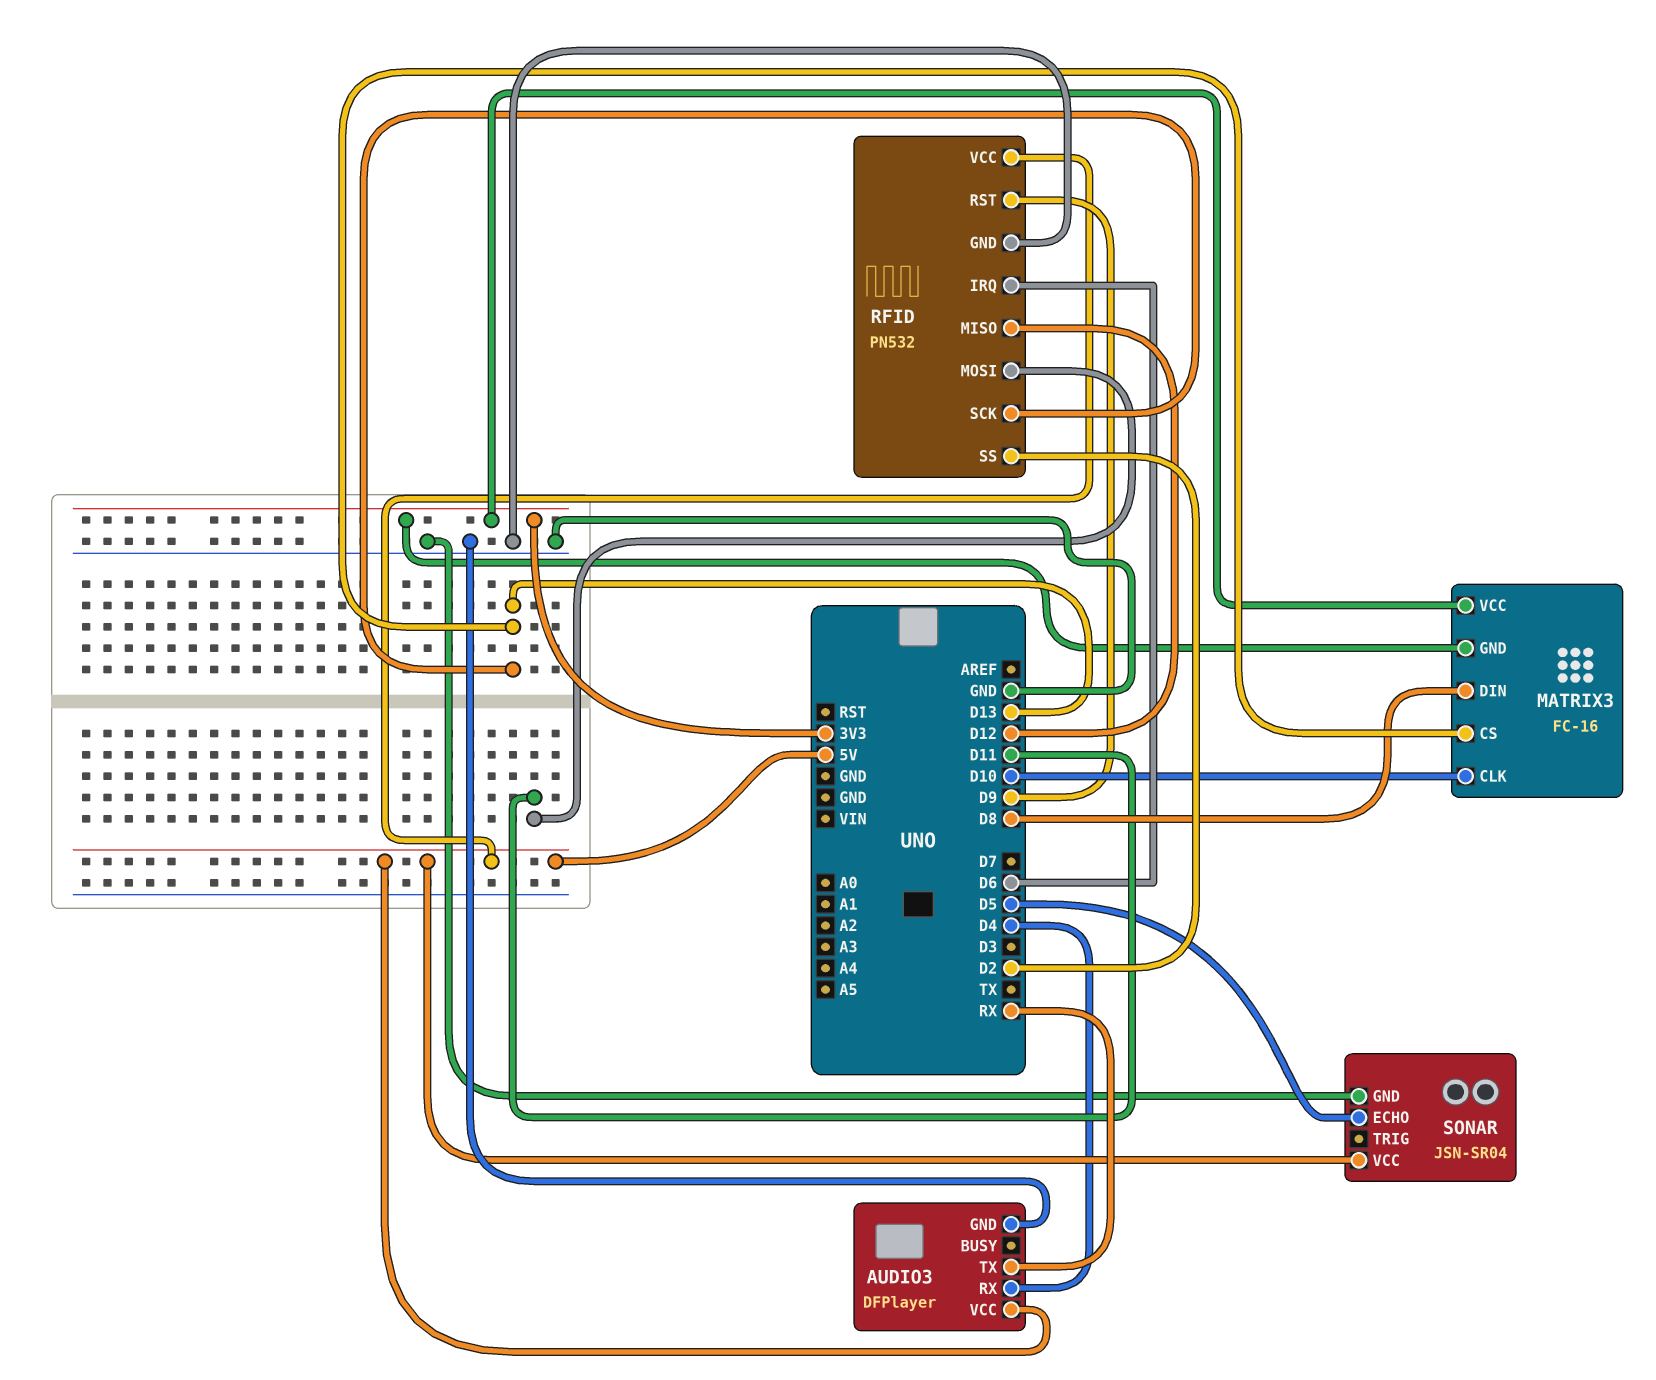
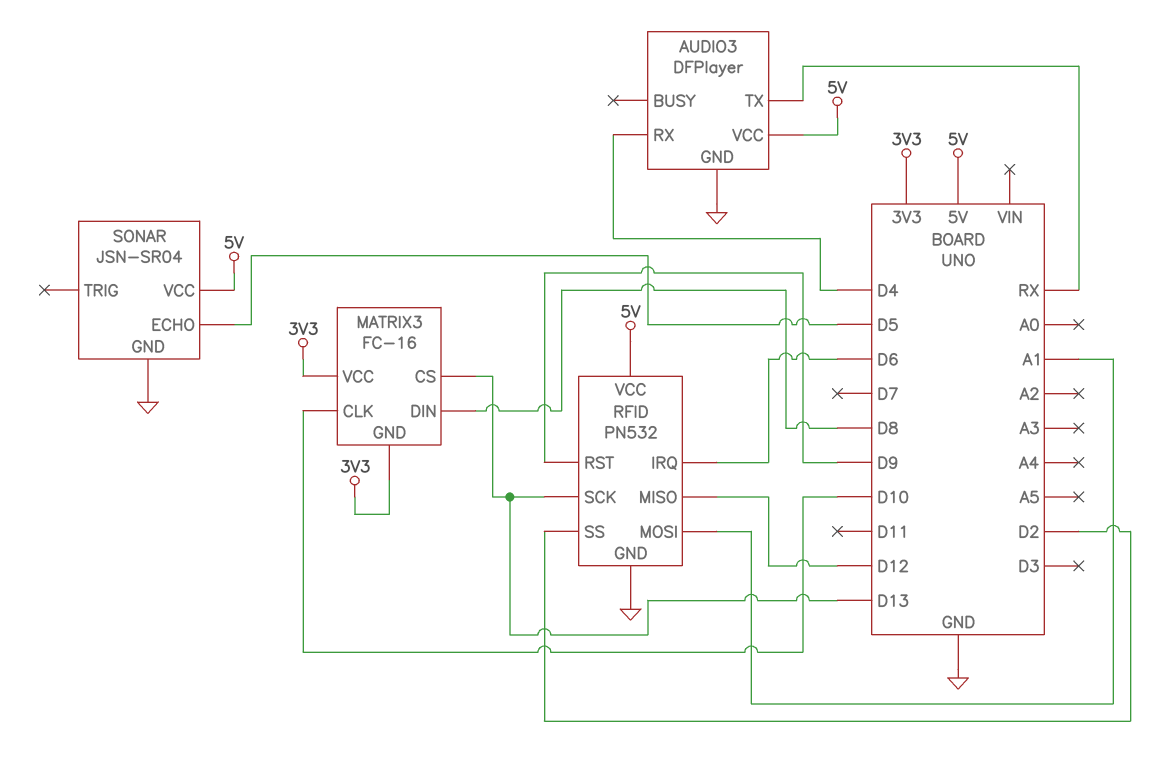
RFID pin MOSI: D11 -> A1

